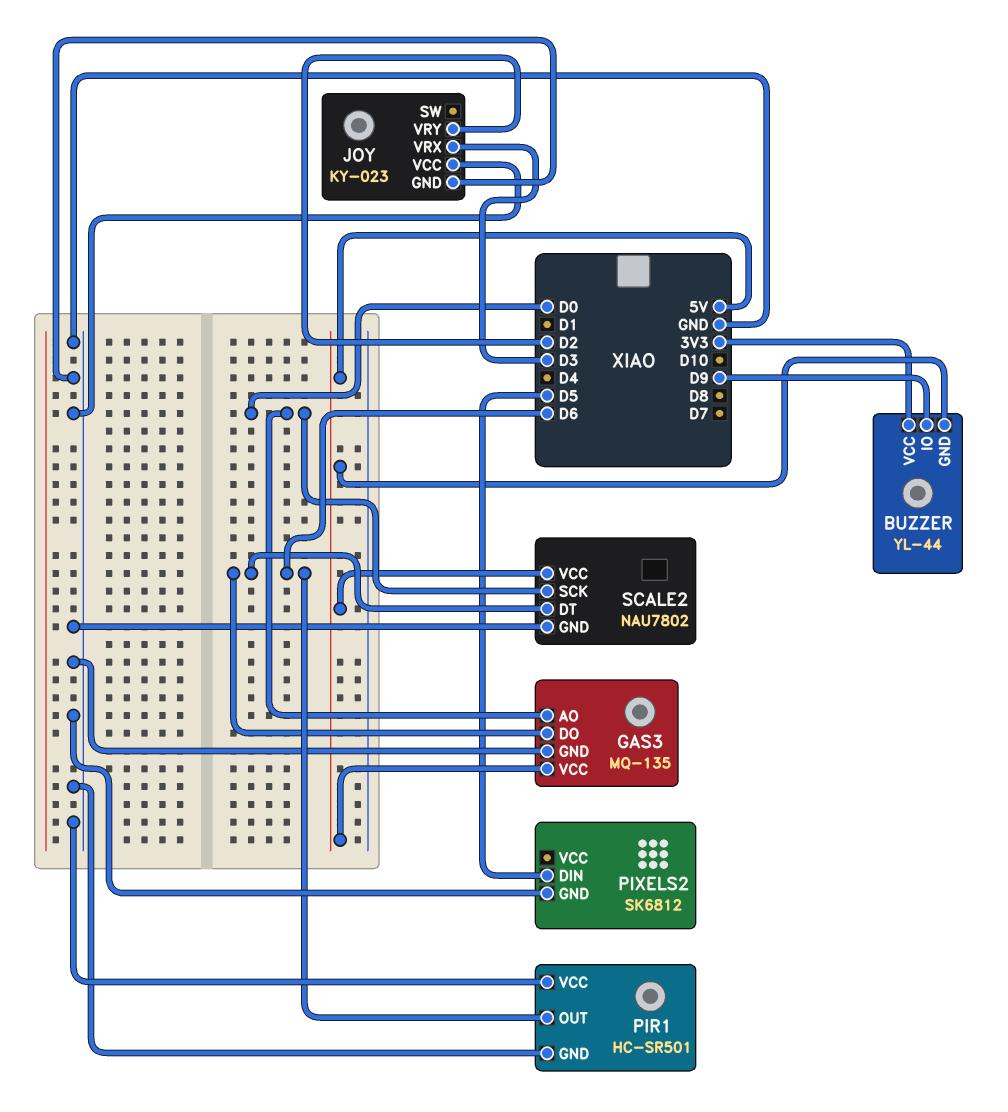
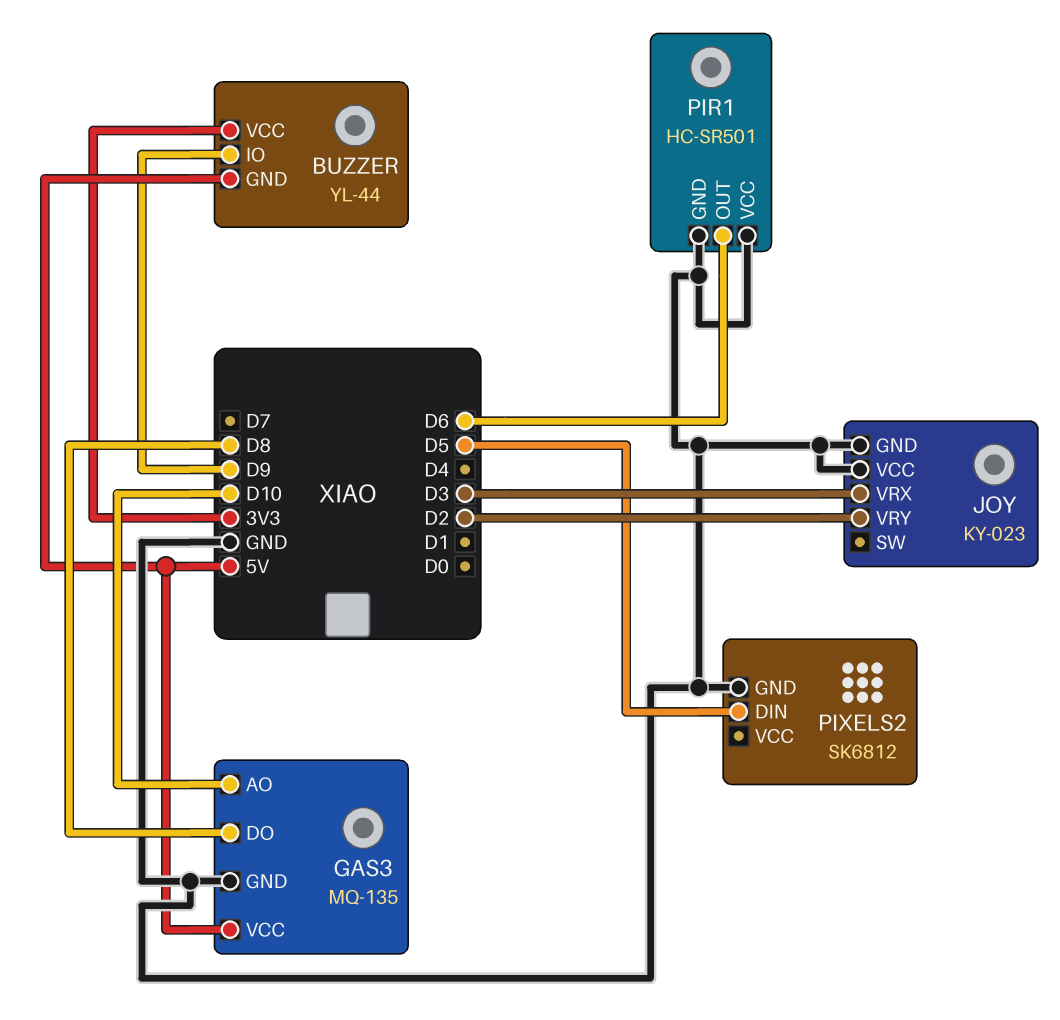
GAS3 pin AO: D0 -> D10
GAS3 pin DO: D6 -> D8
SCALE2: NAU7802 -> none
SCALE2 pin DT: D6 -> none
SCALE2 pin GND: GND -> none
SCALE2 pin SCK: D0 -> none
SCALE2 pin VCC: 5V -> none

